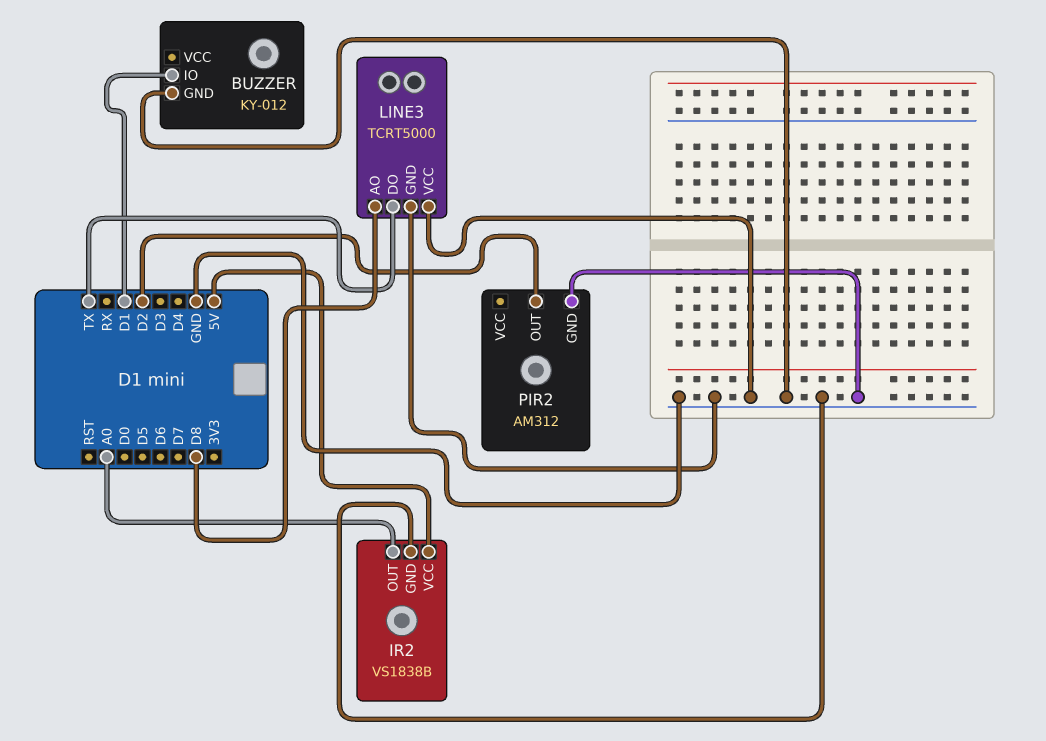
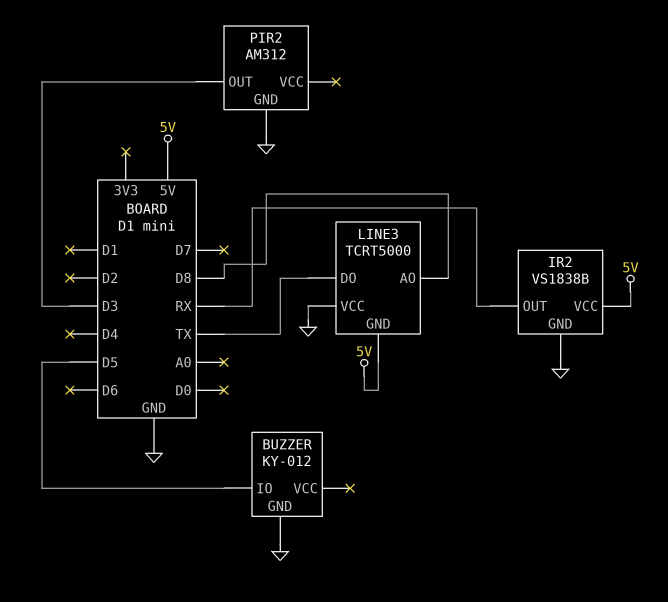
BUZZER pin IO: D1 -> D5
IR2 pin OUT: A0 -> RX
LINE3 pin GND: GND -> 5V
PIR2 pin OUT: D2 -> D3

